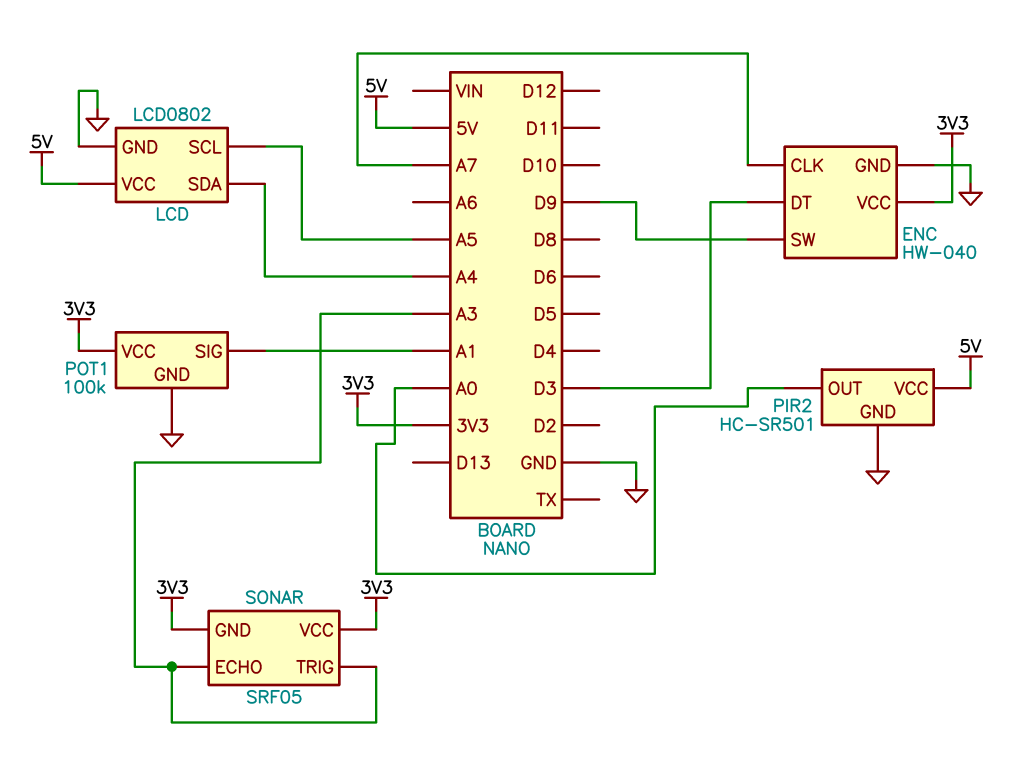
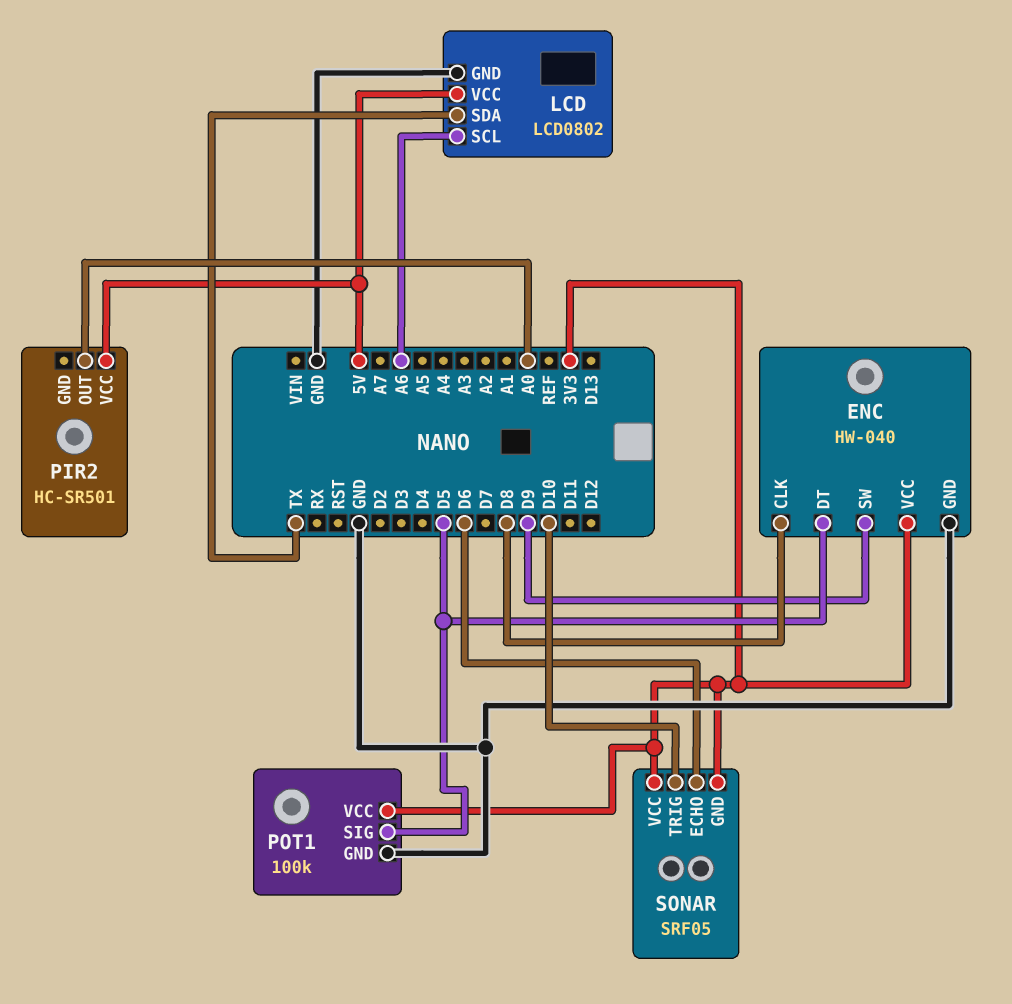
ENC pin CLK: A7 -> D8
ENC pin DT: D3 -> D5
LCD pin SCL: A5 -> A6
LCD pin SDA: A4 -> TX
PIR2 pin GND: GND -> none
POT1 pin SIG: A1 -> D5
SONAR pin ECHO: A3 -> D6
SONAR pin TRIG: A3 -> D10

